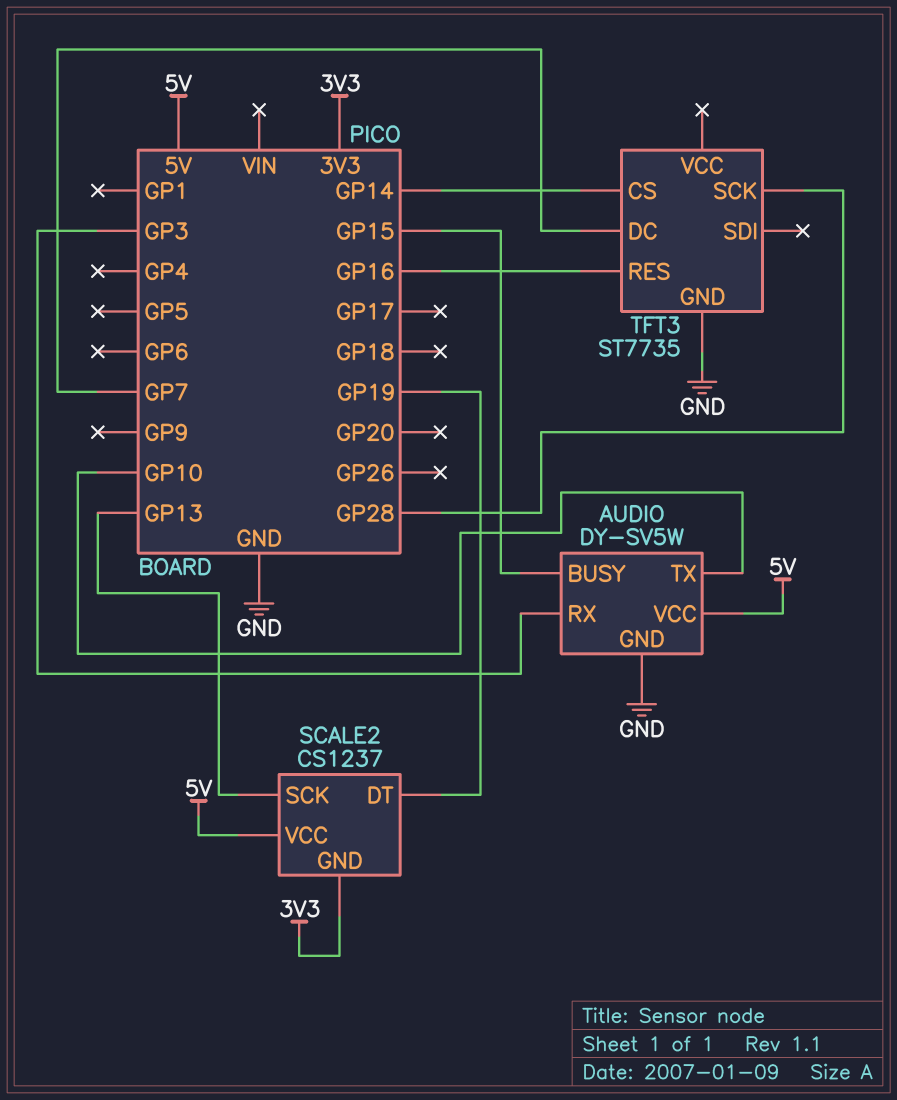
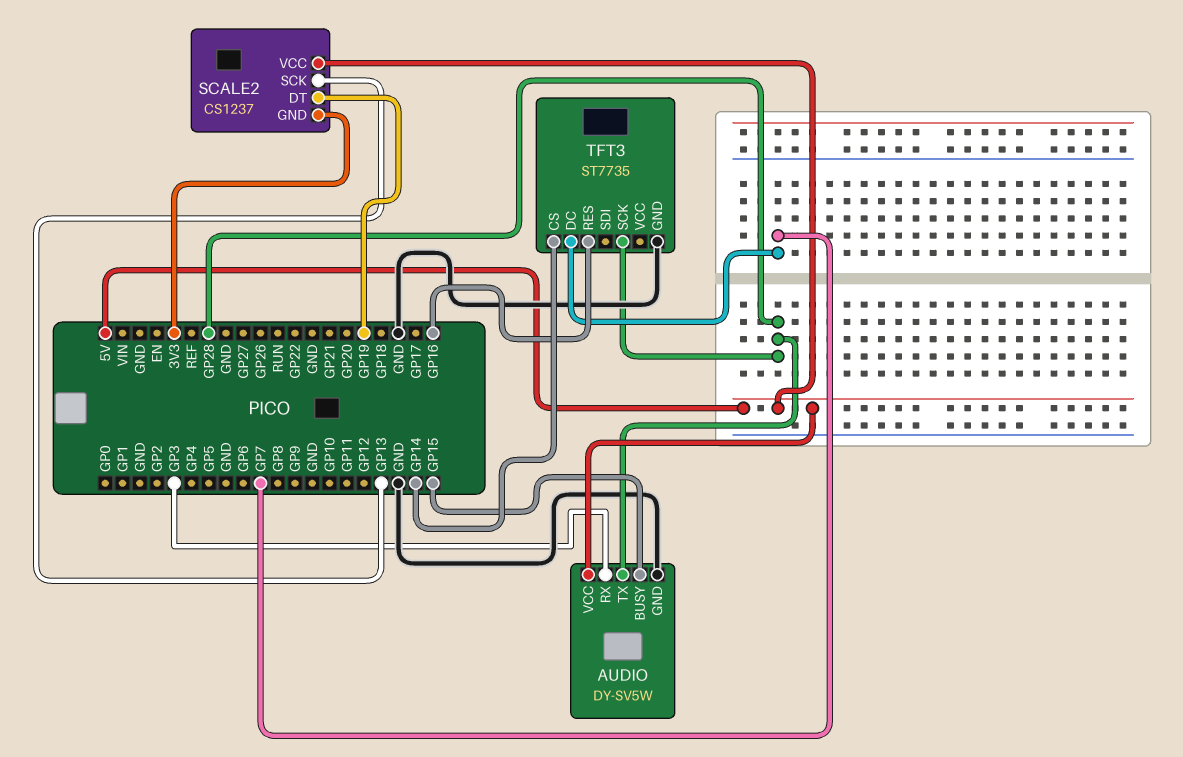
AUDIO pin TX: GP10 -> GP28

